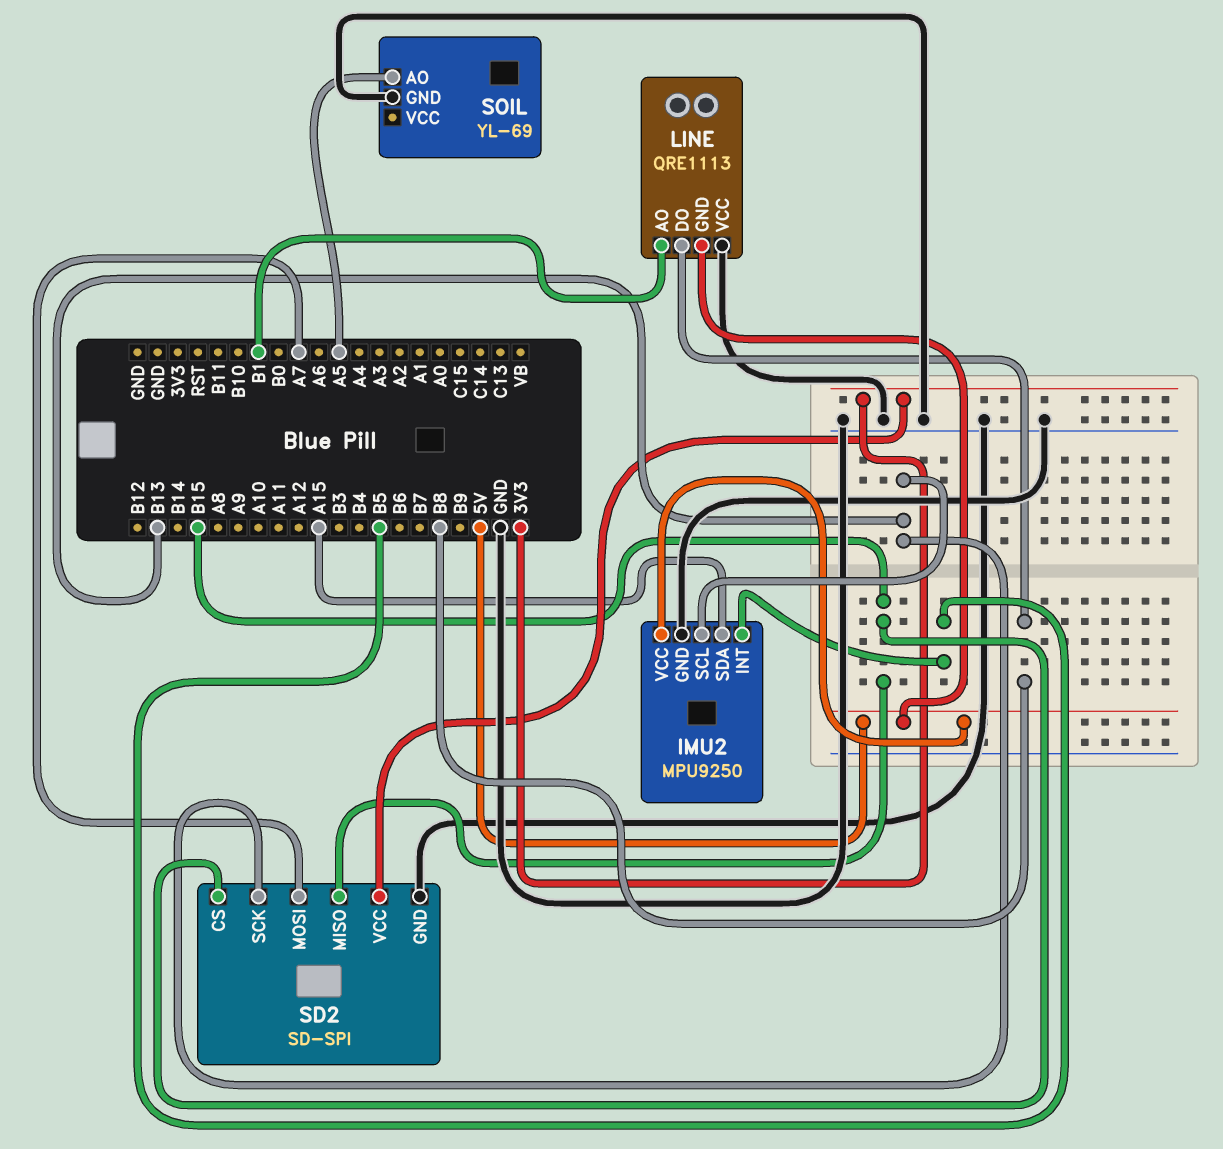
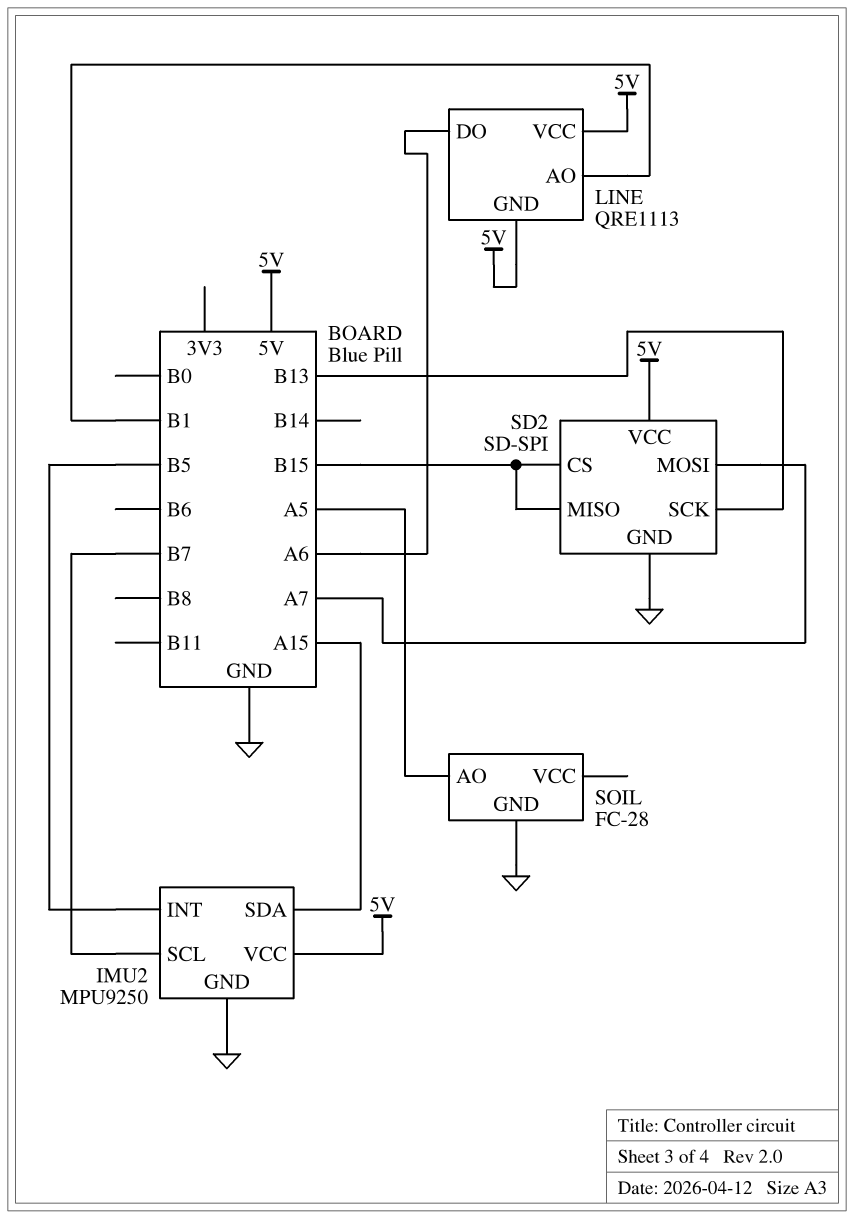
IMU2 pin SCL: B13 -> B7
LINE pin DO: B8 -> A6
LINE pin VCC: GND -> 5V
SD2 pin VCC: 3V3 -> 5V
SOIL: YL-69 -> FC-28

